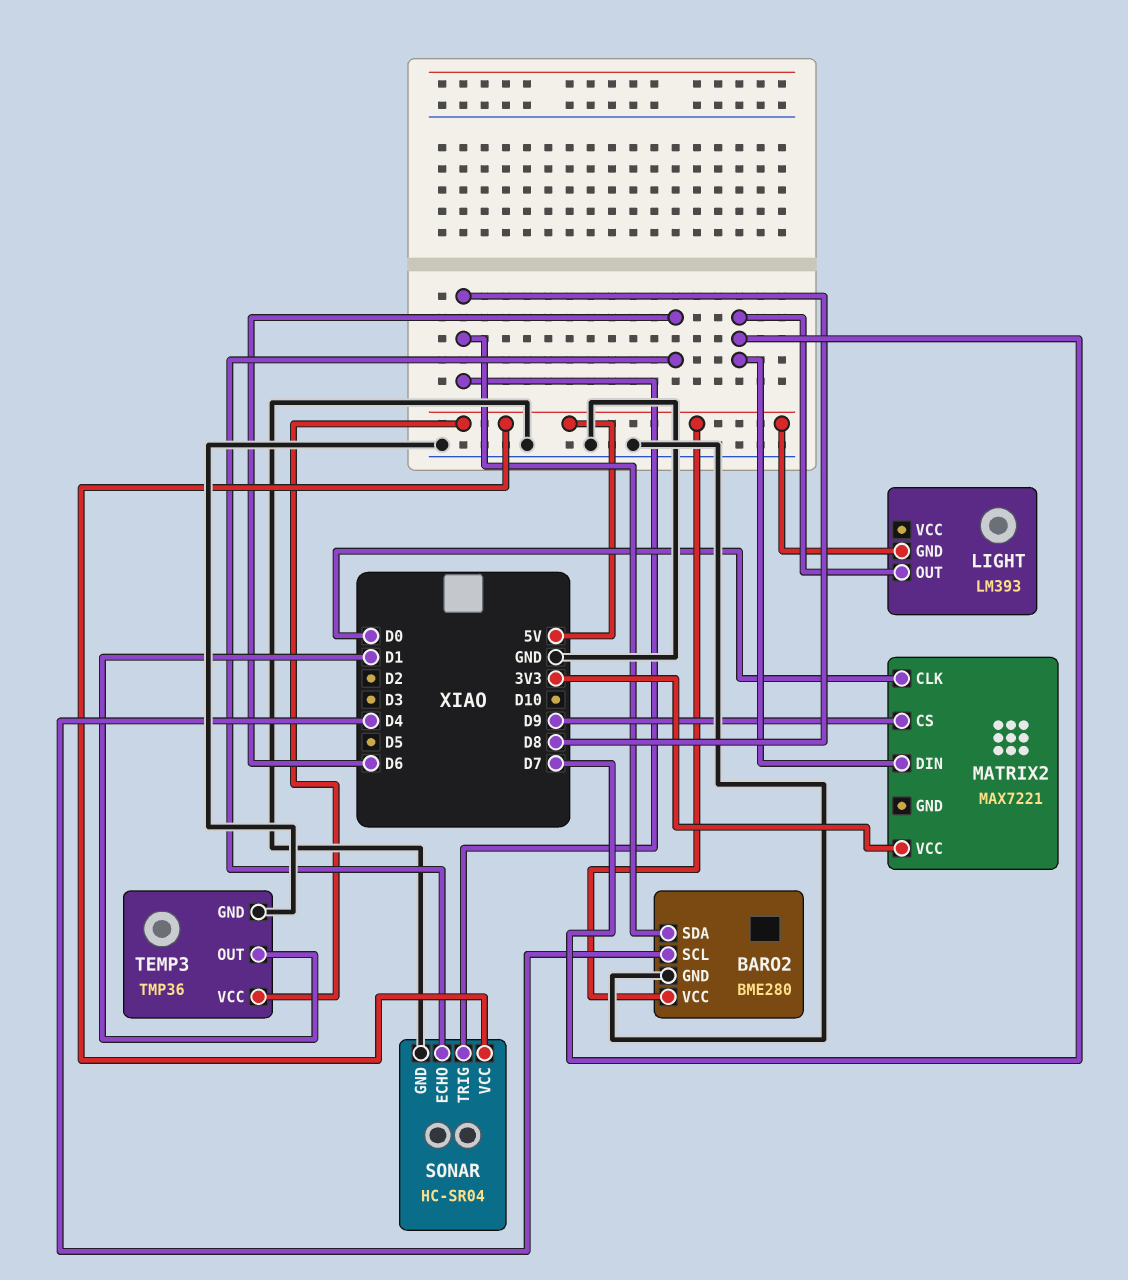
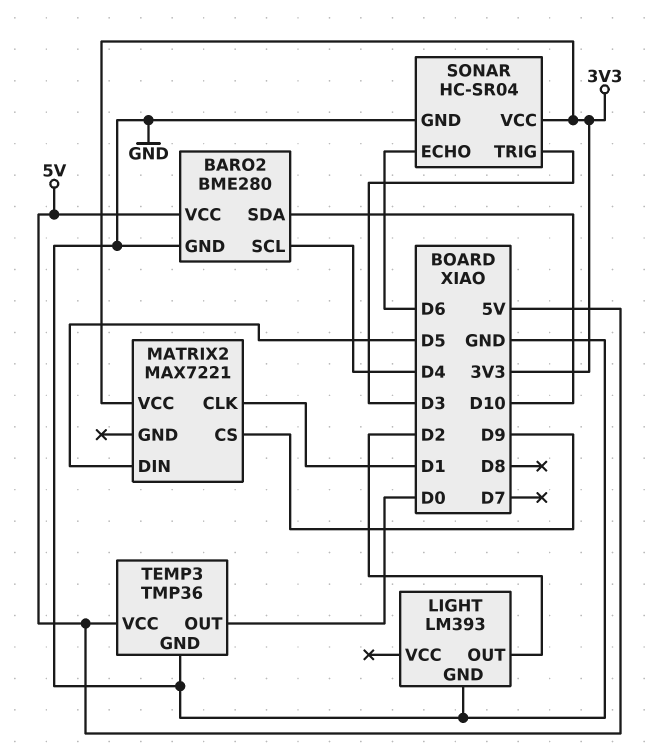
BARO2 pin SDA: D8 -> D10
LIGHT pin GND: 5V -> GND
LIGHT pin OUT: D7 -> D2
MATRIX2 pin CLK: D0 -> D1
MATRIX2 pin DIN: D7 -> D5
SONAR pin TRIG: D8 -> D3
SONAR pin VCC: 5V -> 3V3
TEMP3 pin OUT: D1 -> D0

